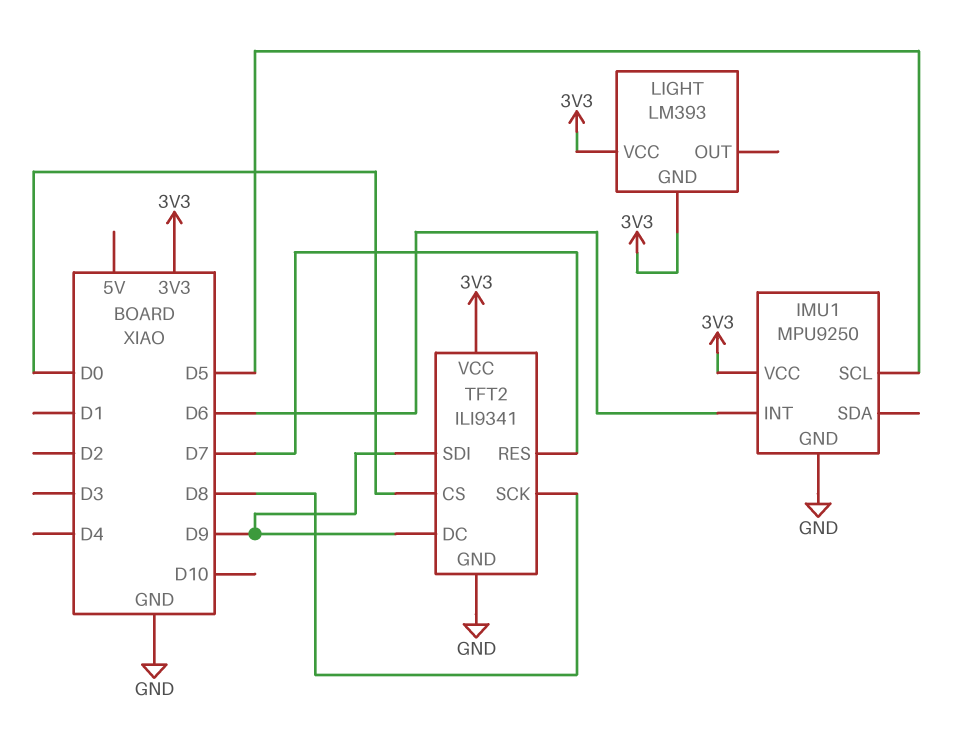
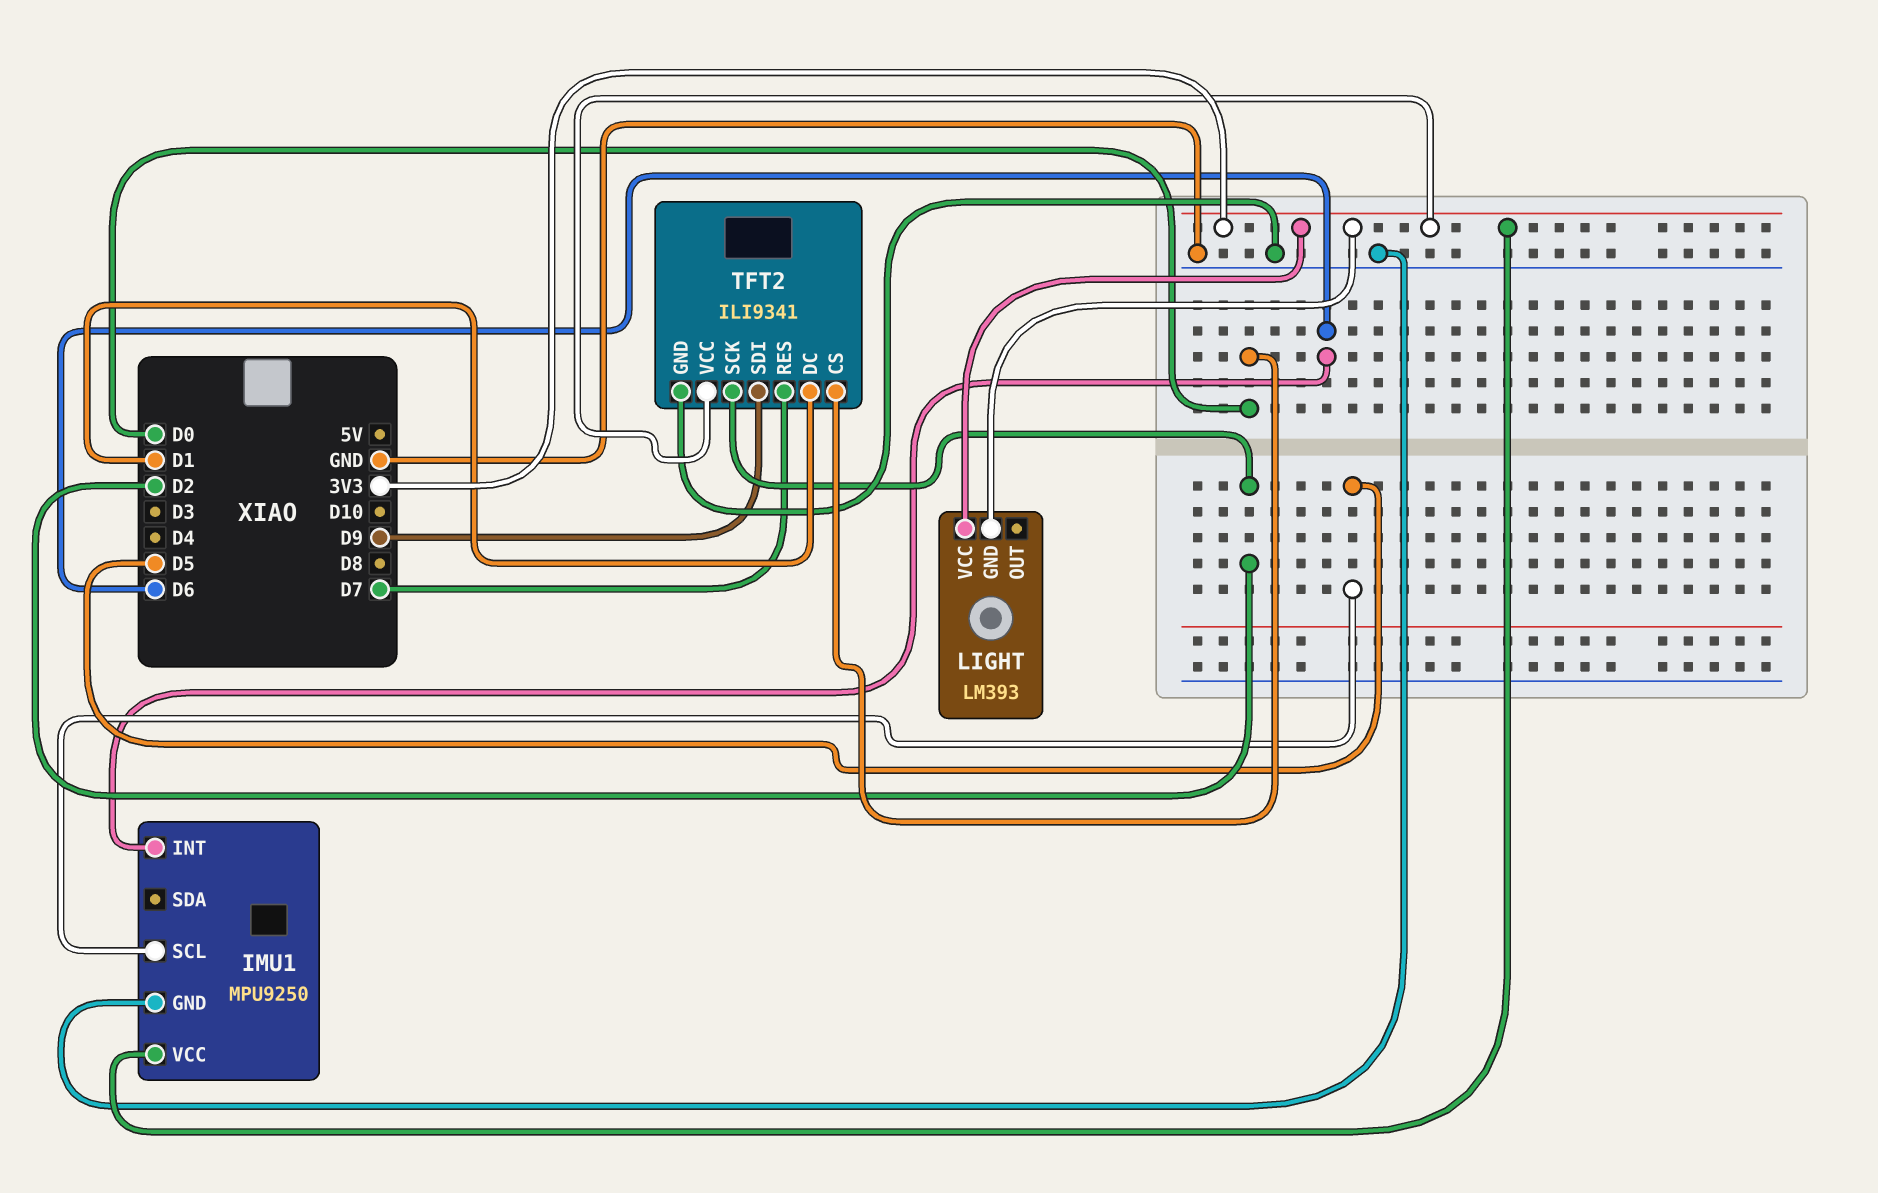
TFT2 pin DC: D9 -> D1
TFT2 pin SCK: D8 -> D2

